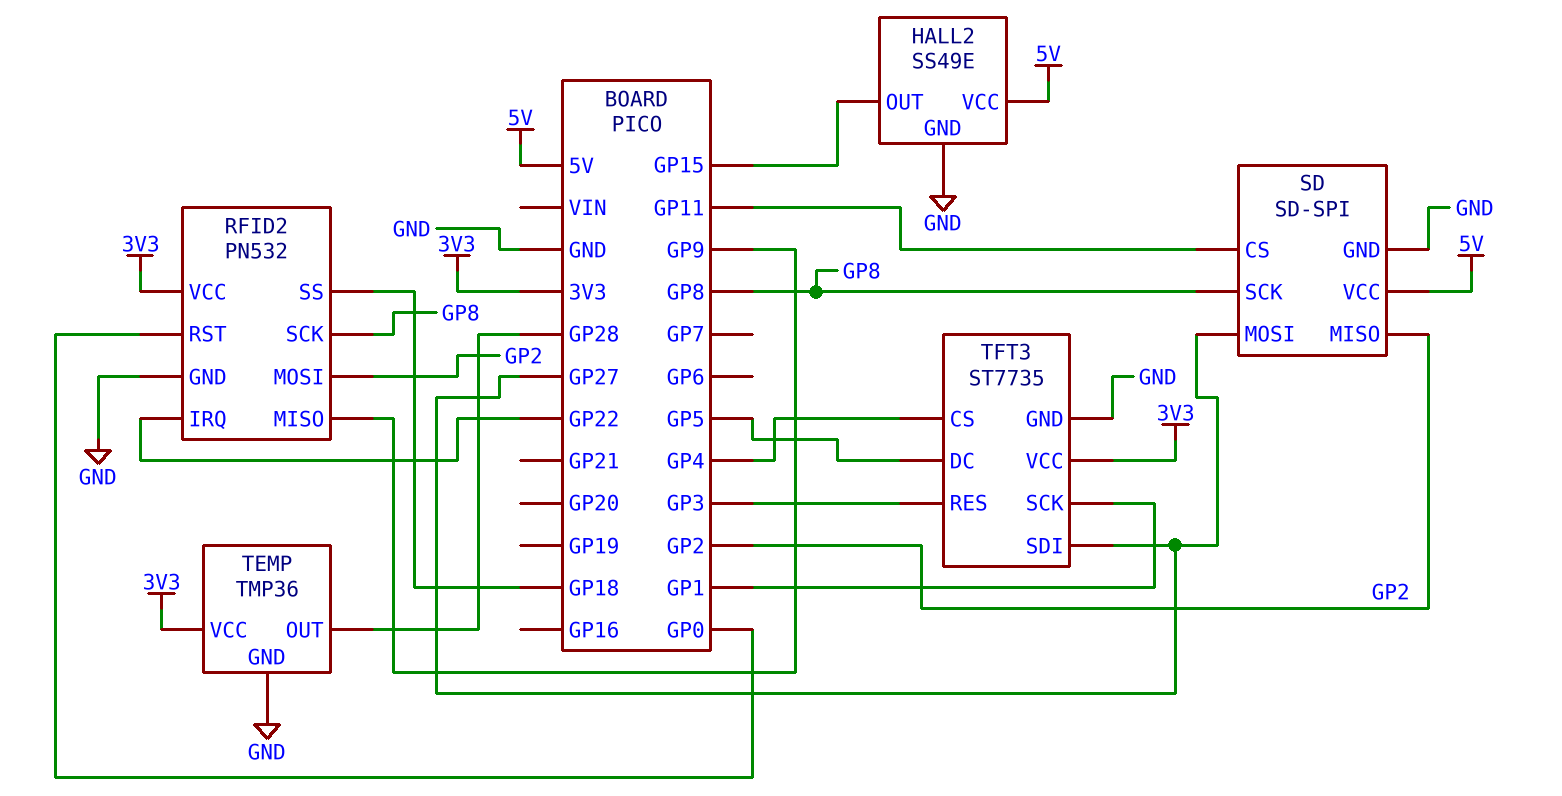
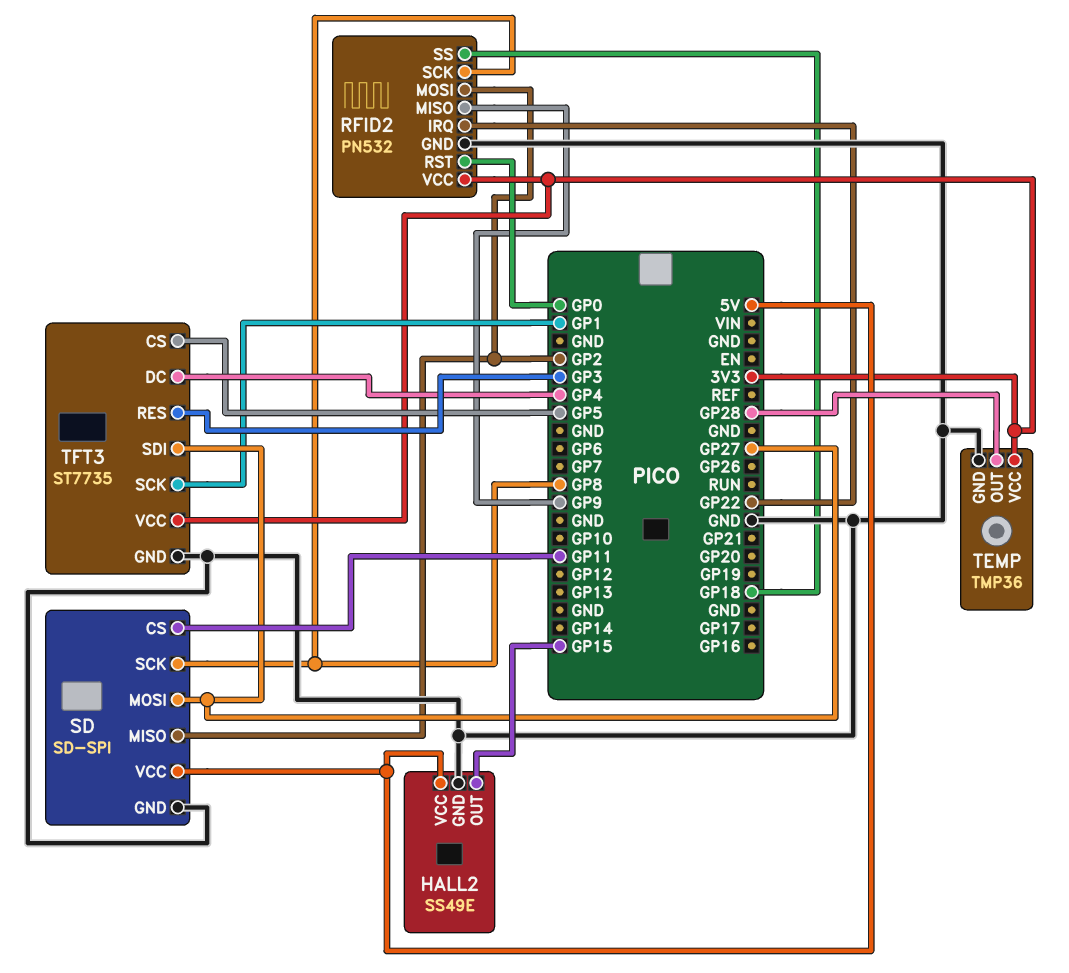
TFT3 pin CS: GP4 -> GP5
TFT3 pin DC: GP5 -> GP4

